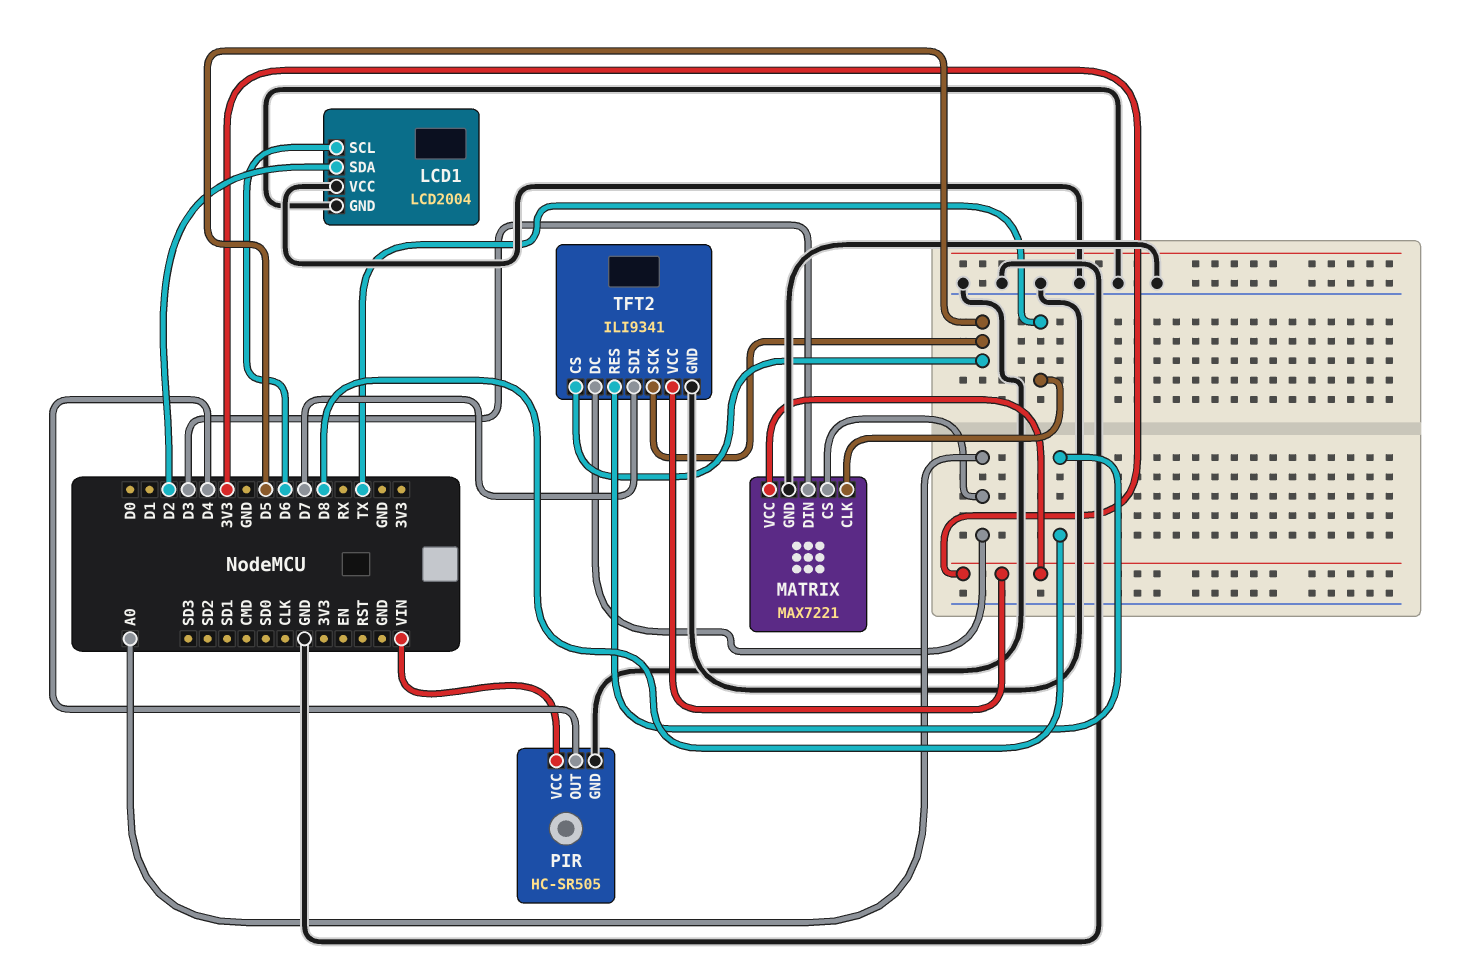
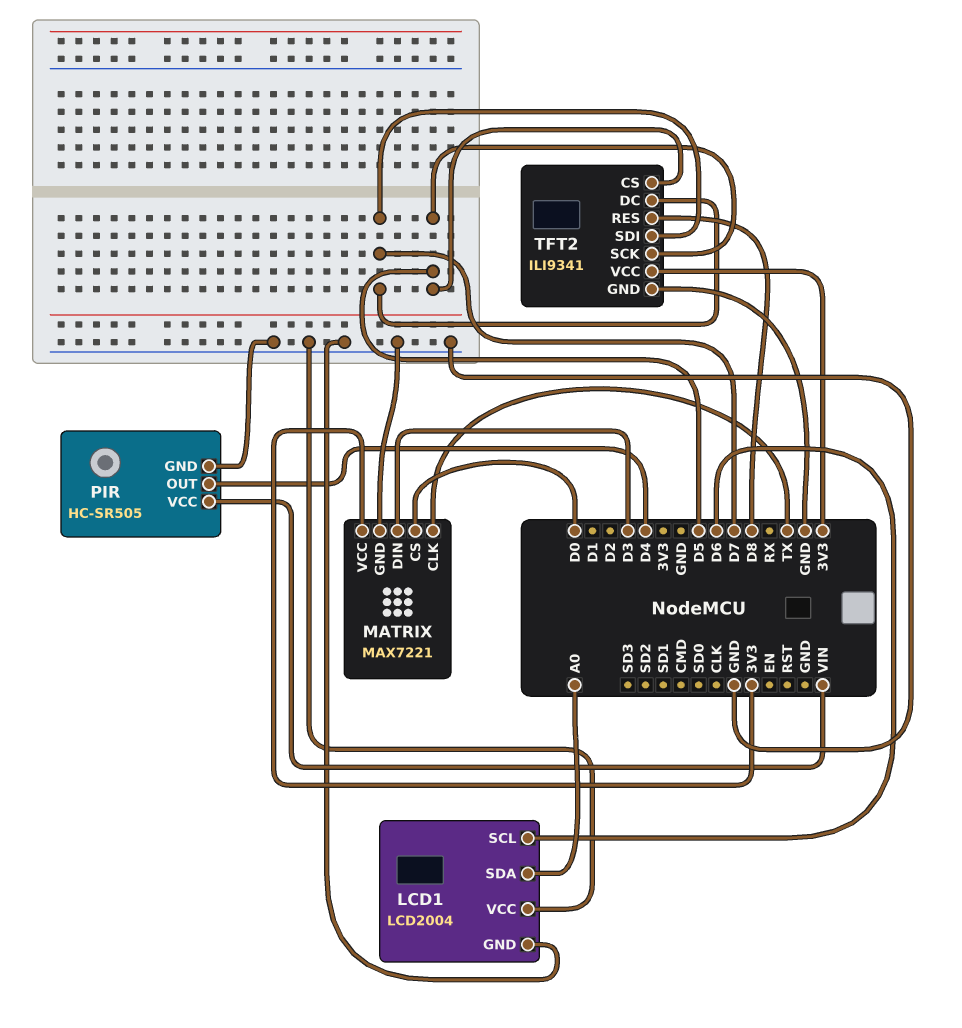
LCD1 pin SDA: D2 -> A0
MATRIX pin CS: A0 -> D0
TFT2 pin DC: A0 -> D7

